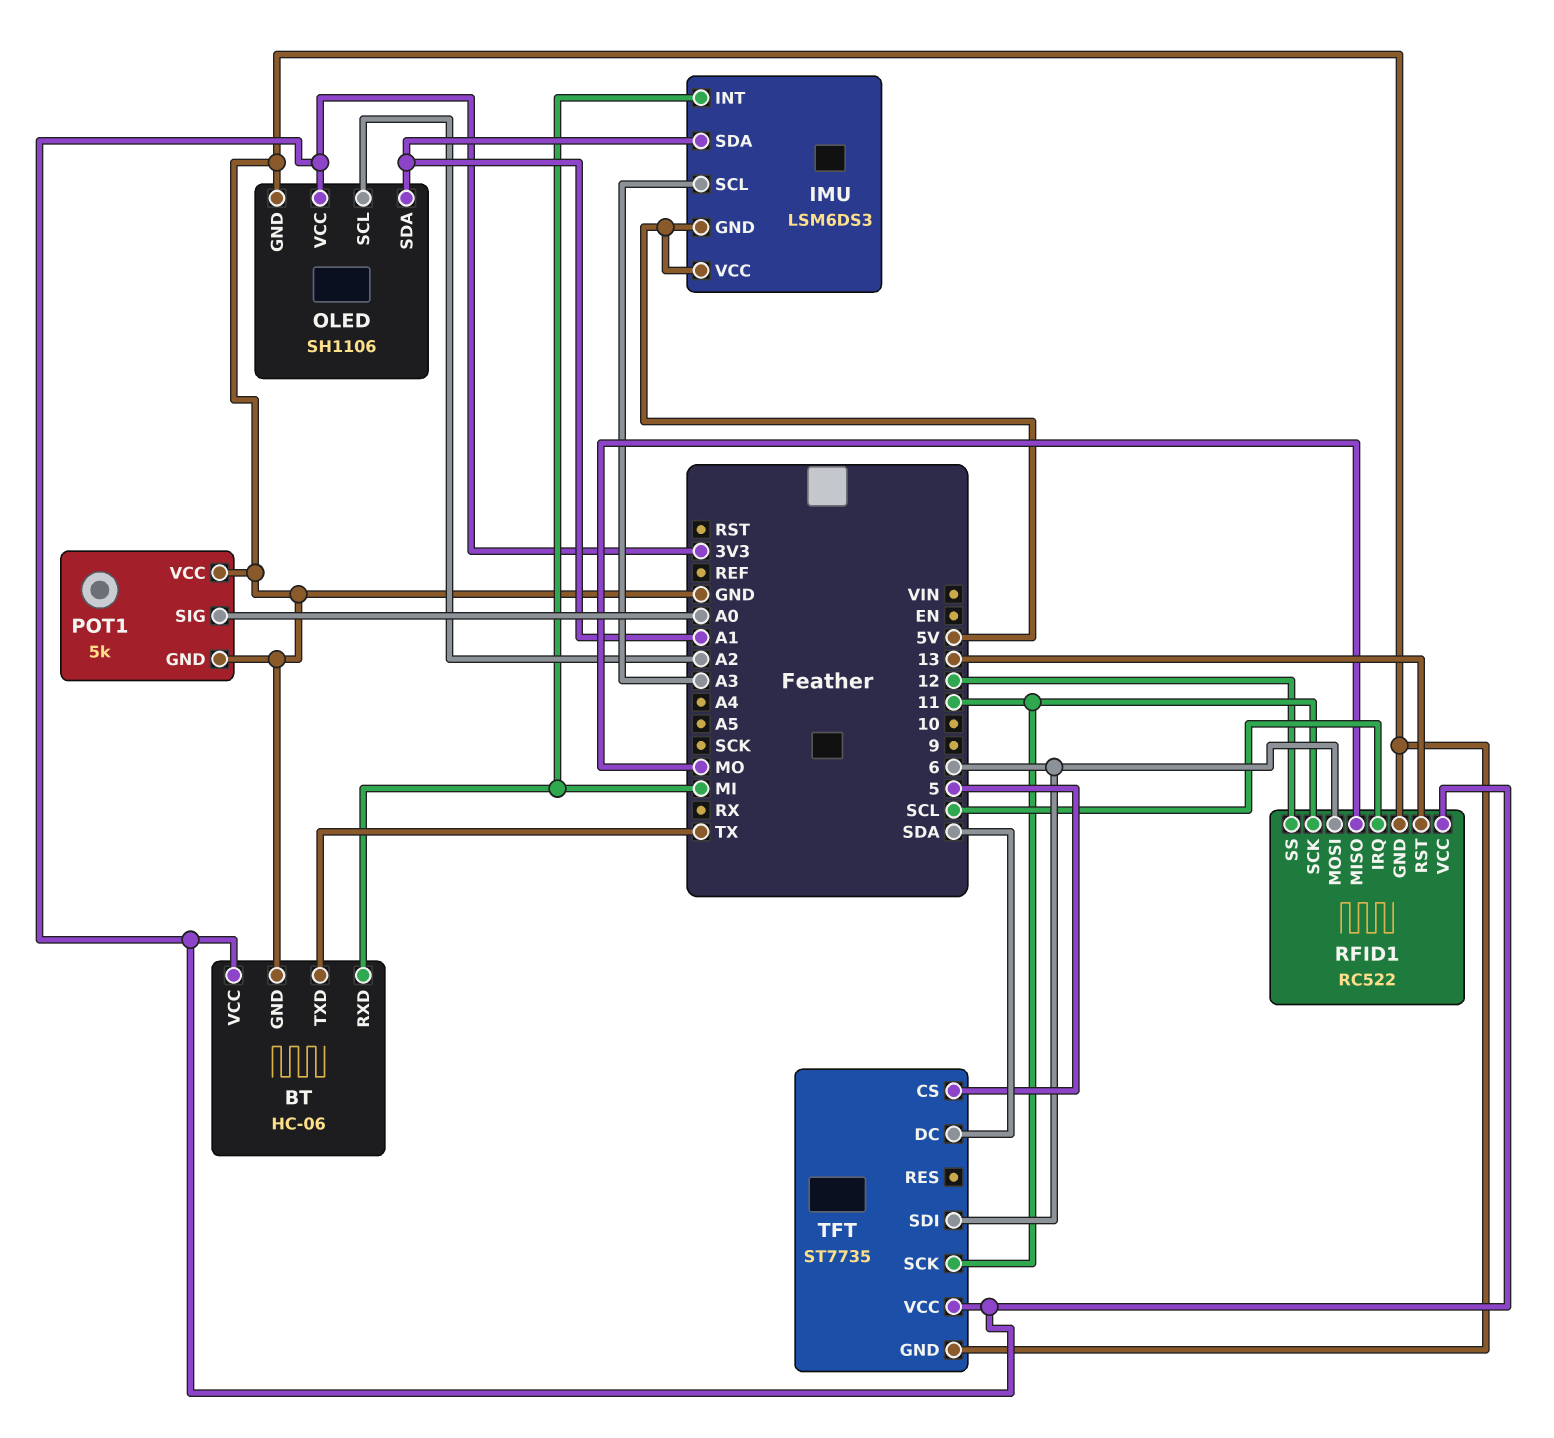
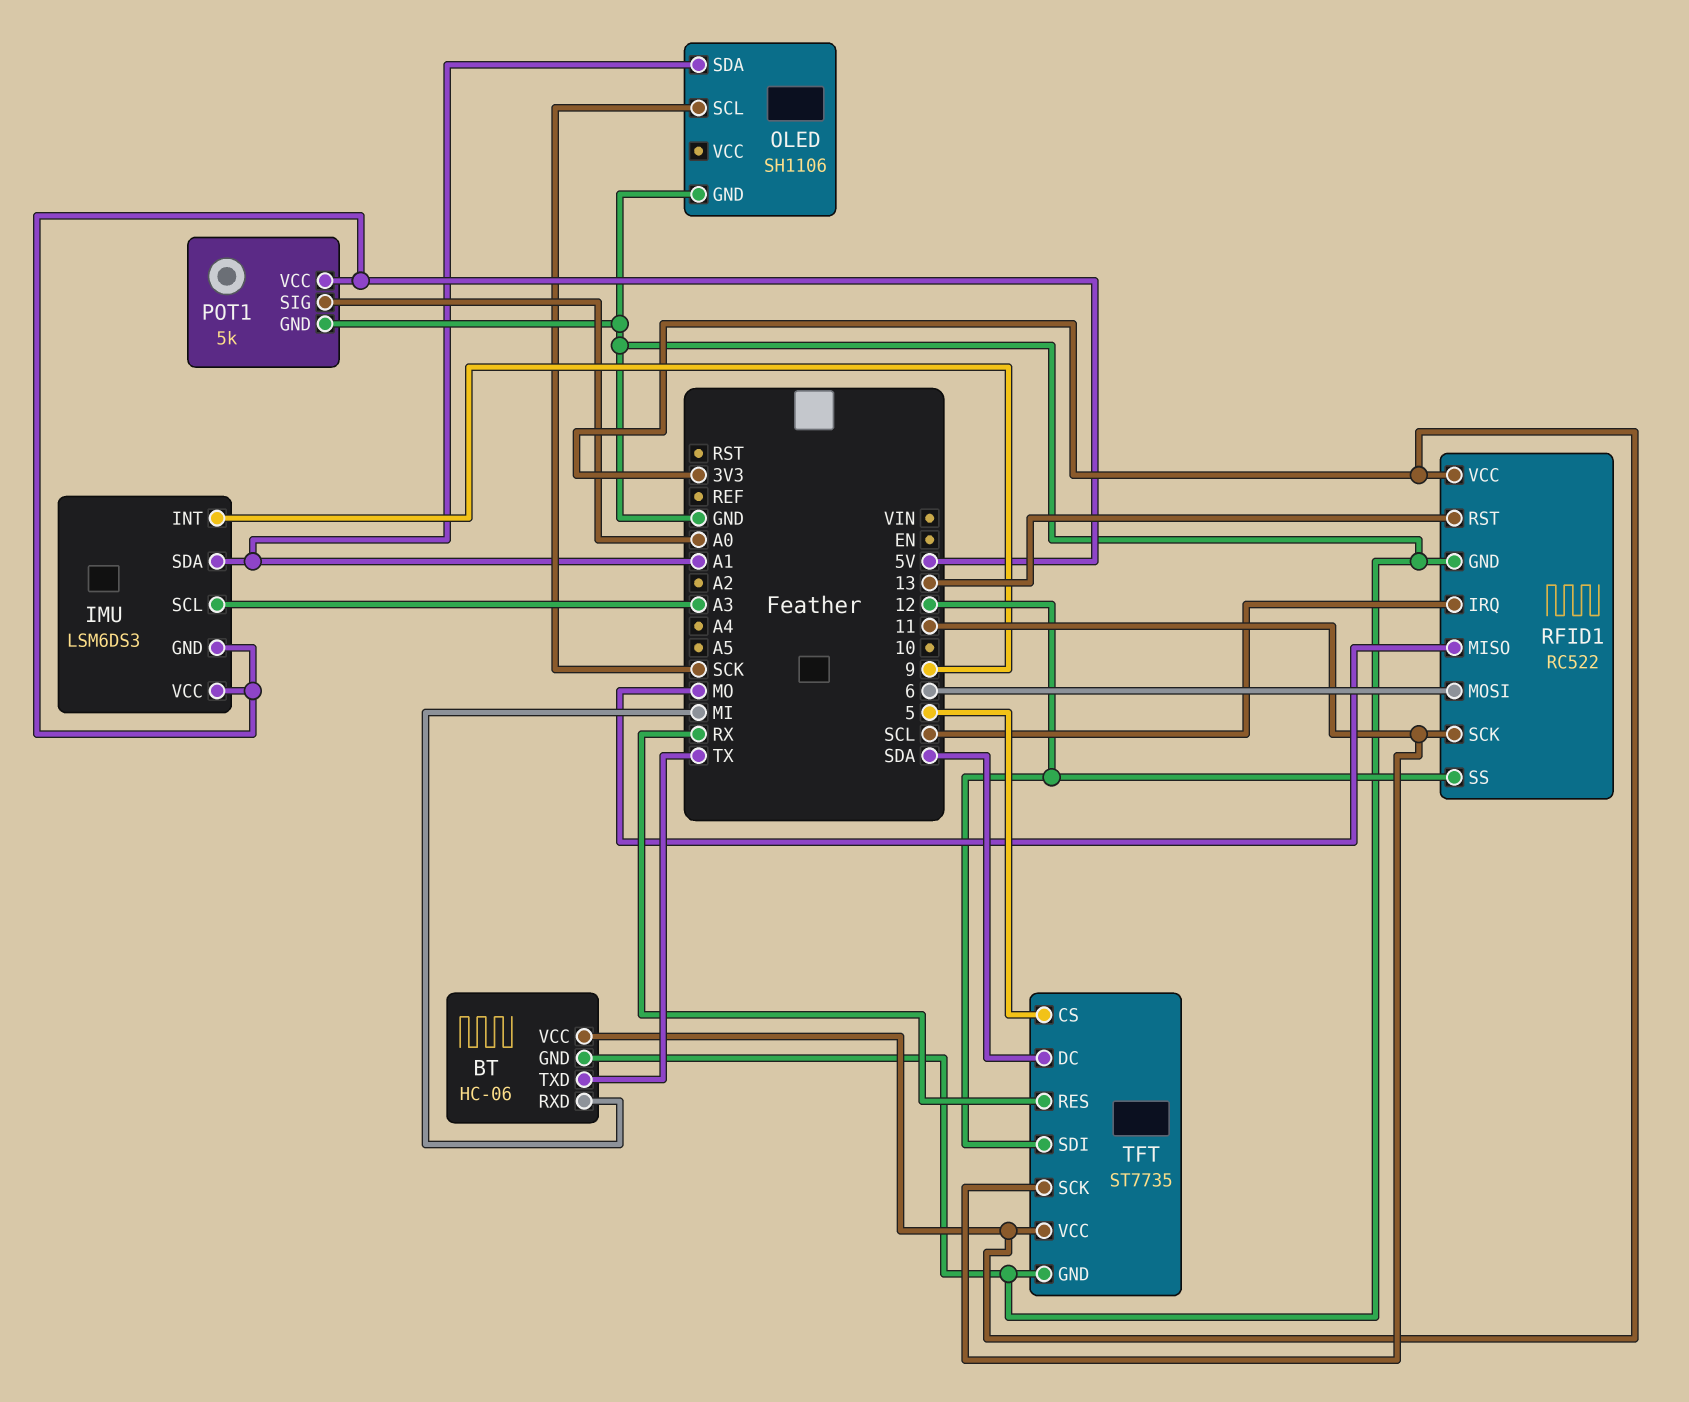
IMU pin INT: MI -> 9
OLED pin SCL: A2 -> SCK
OLED pin VCC: 3V3 -> none
POT1 pin VCC: GND -> 5V
TFT pin RES: none -> RX
TFT pin SDI: 6 -> 12

